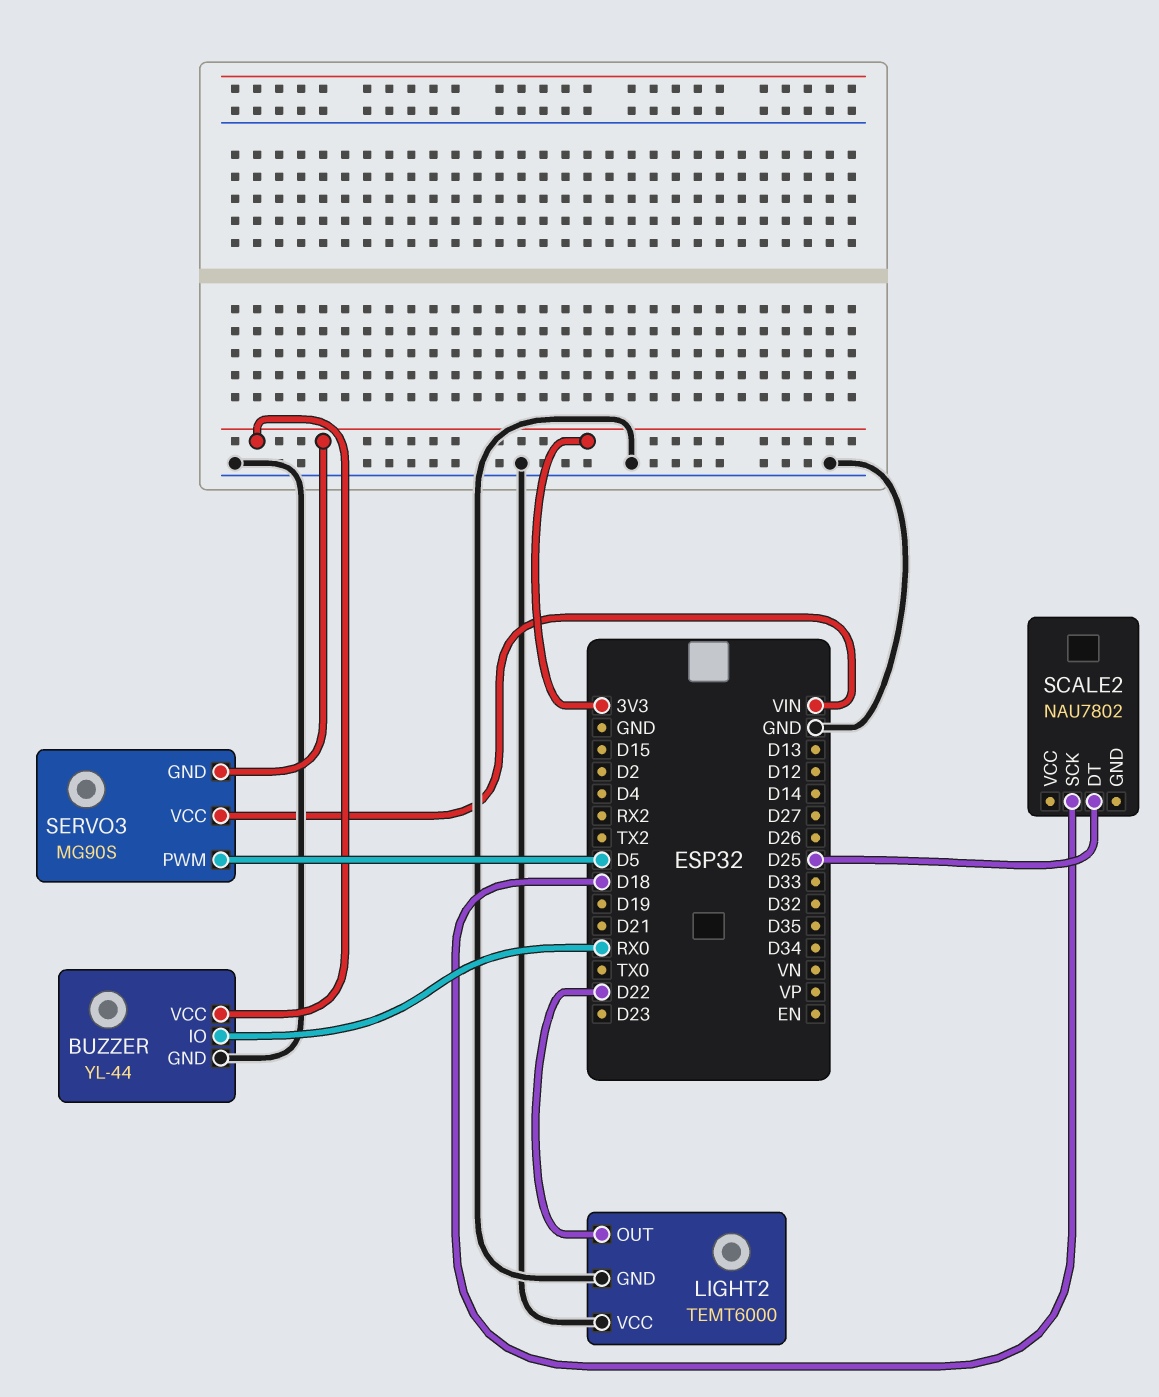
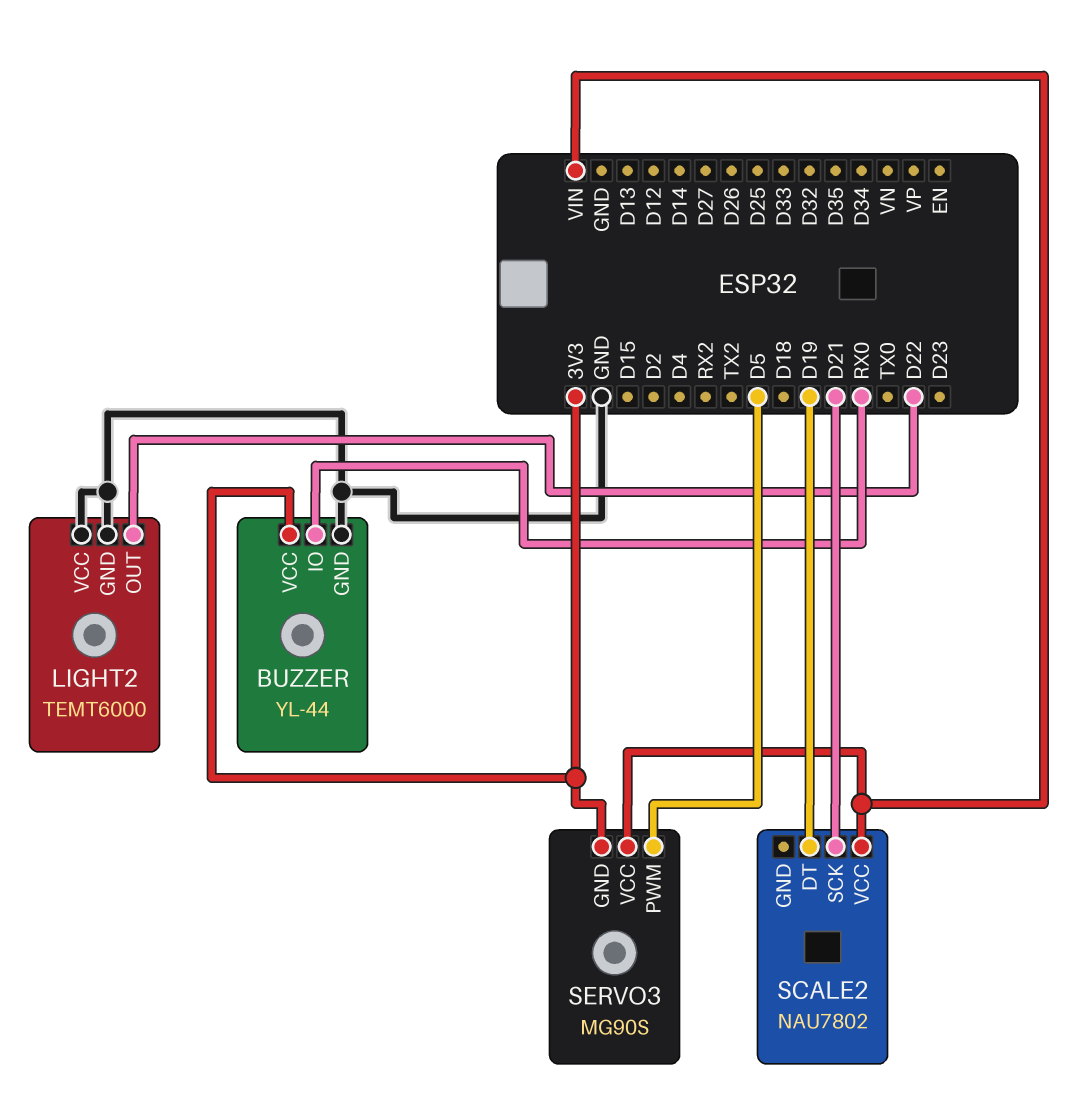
SCALE2 pin DT: D25 -> D19
SCALE2 pin SCK: D18 -> D21
SCALE2 pin VCC: none -> VIN

